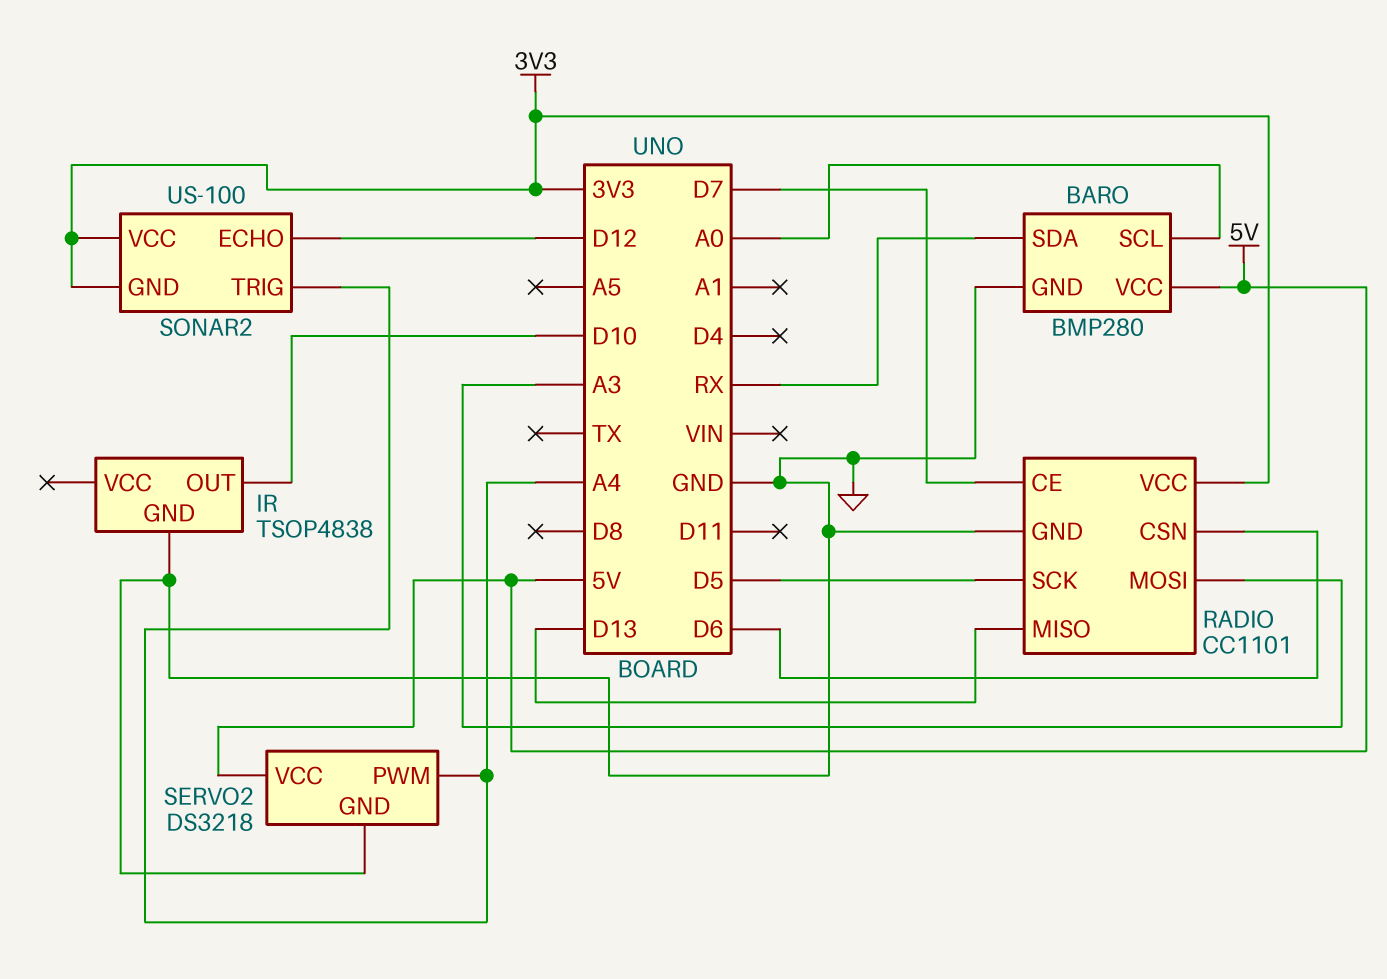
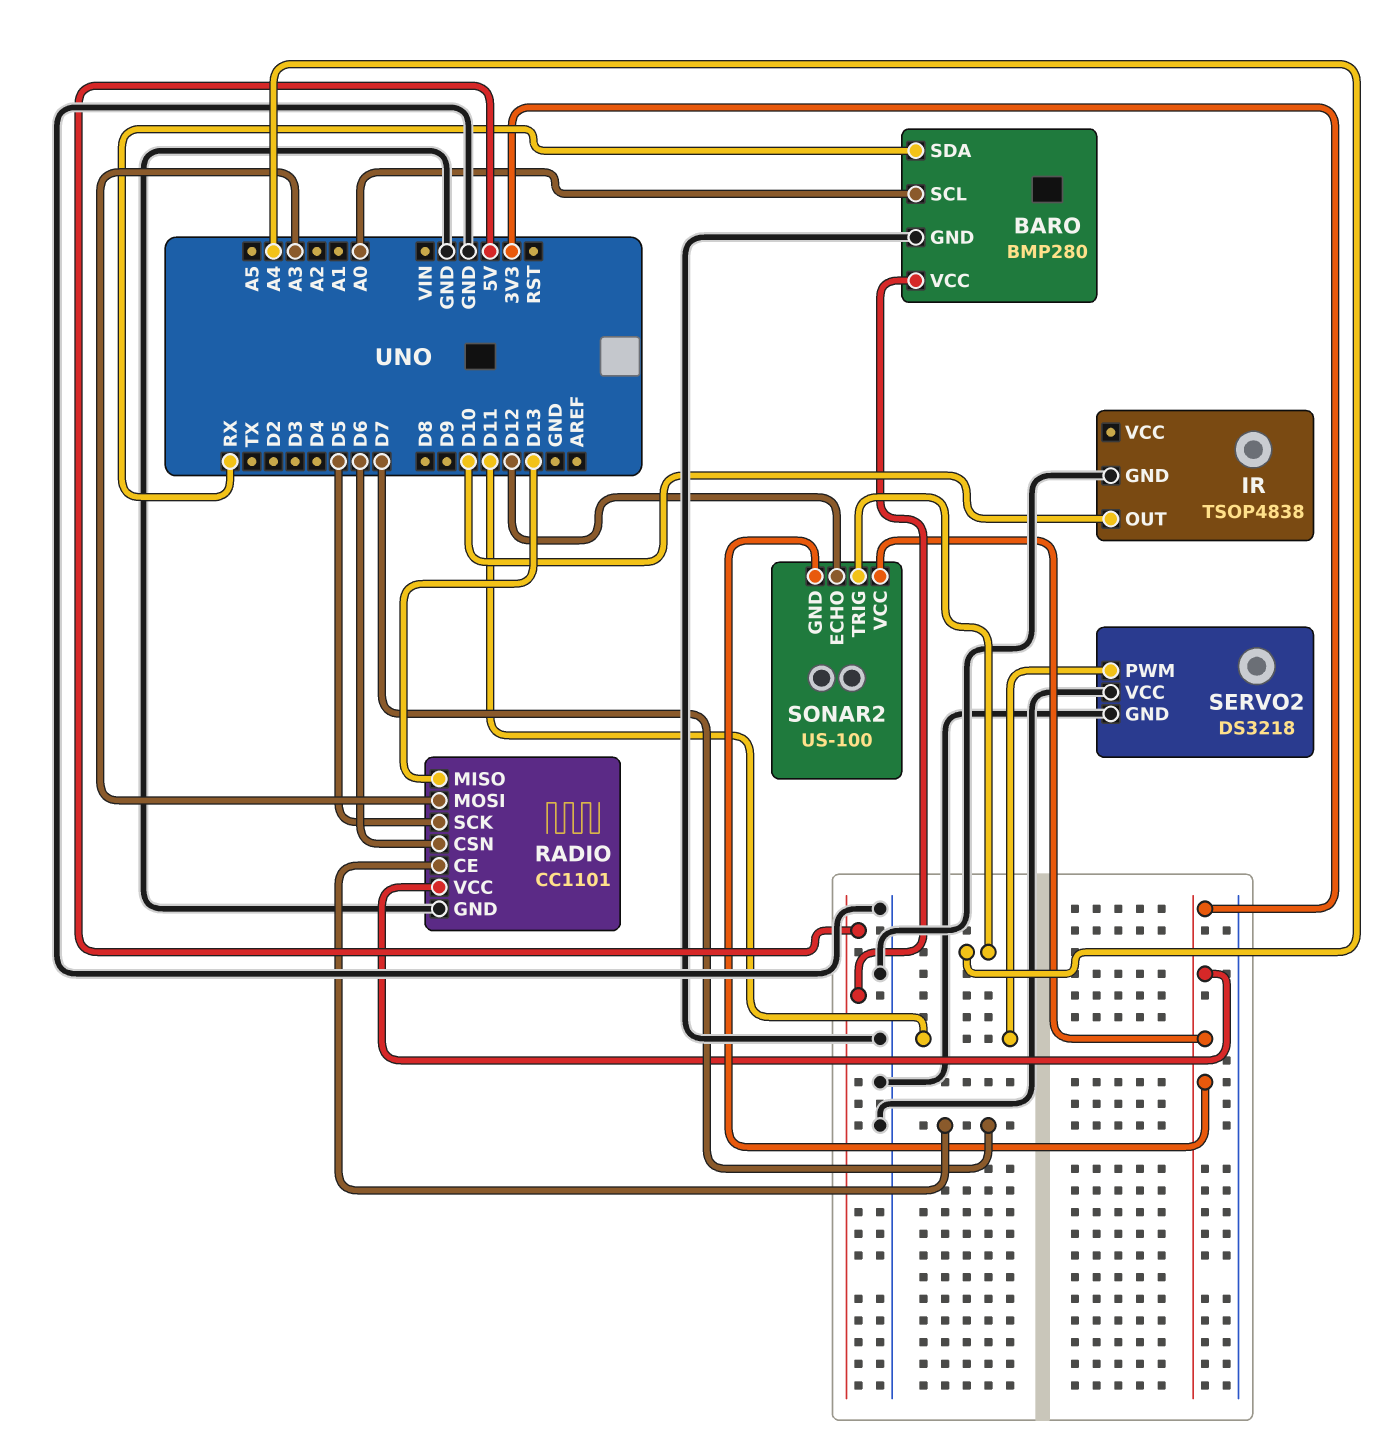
SERVO2 pin PWM: A4 -> D11
SERVO2 pin VCC: 5V -> GND

